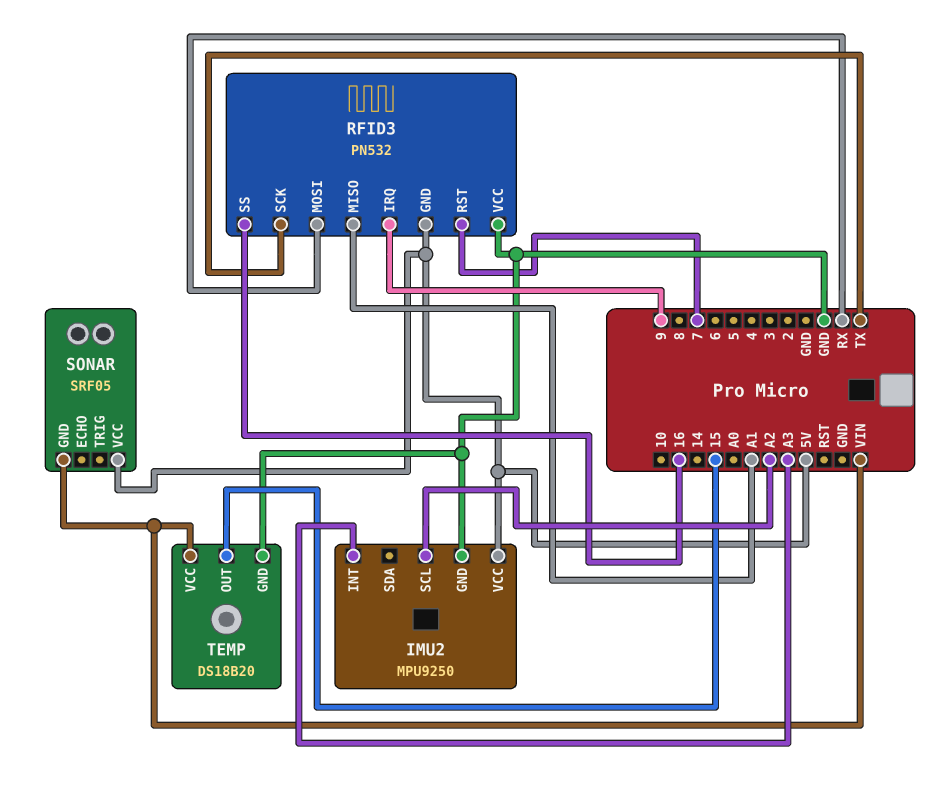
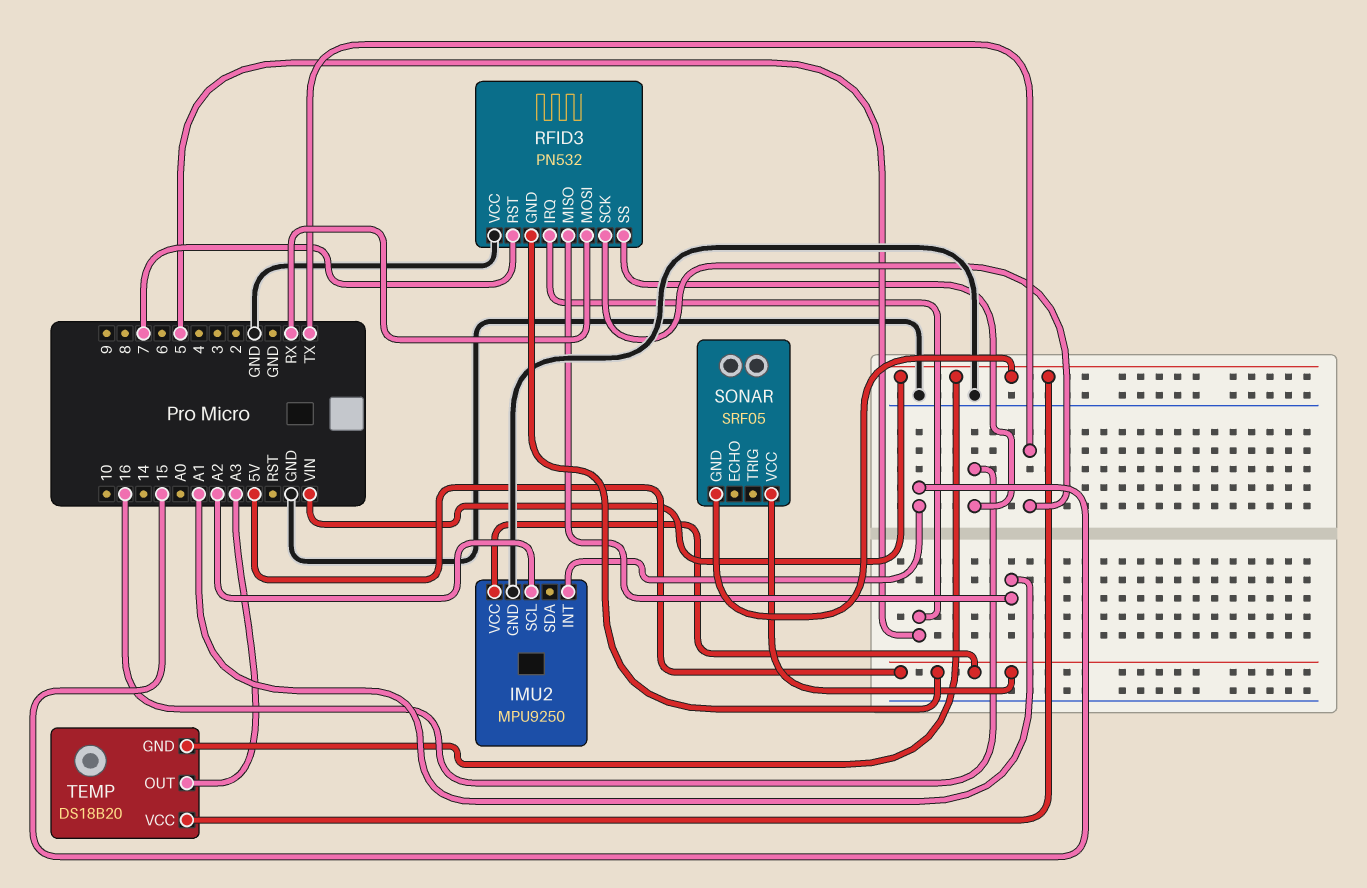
IMU2 pin INT: A3 -> 15
RFID3 pin IRQ: 9 -> 5
TEMP pin GND: GND -> VIN
TEMP pin OUT: 15 -> A3

